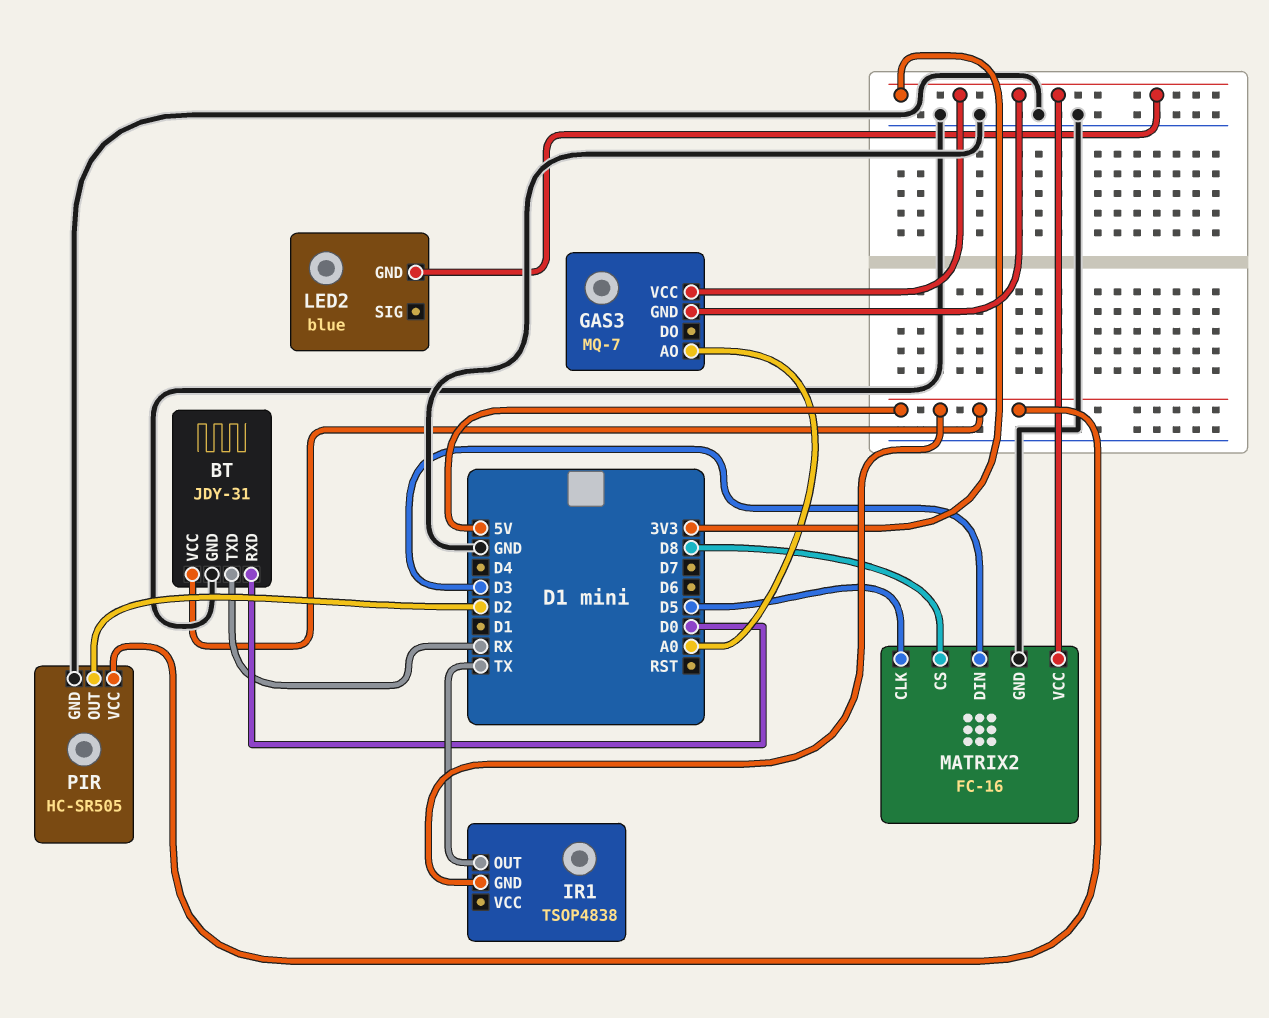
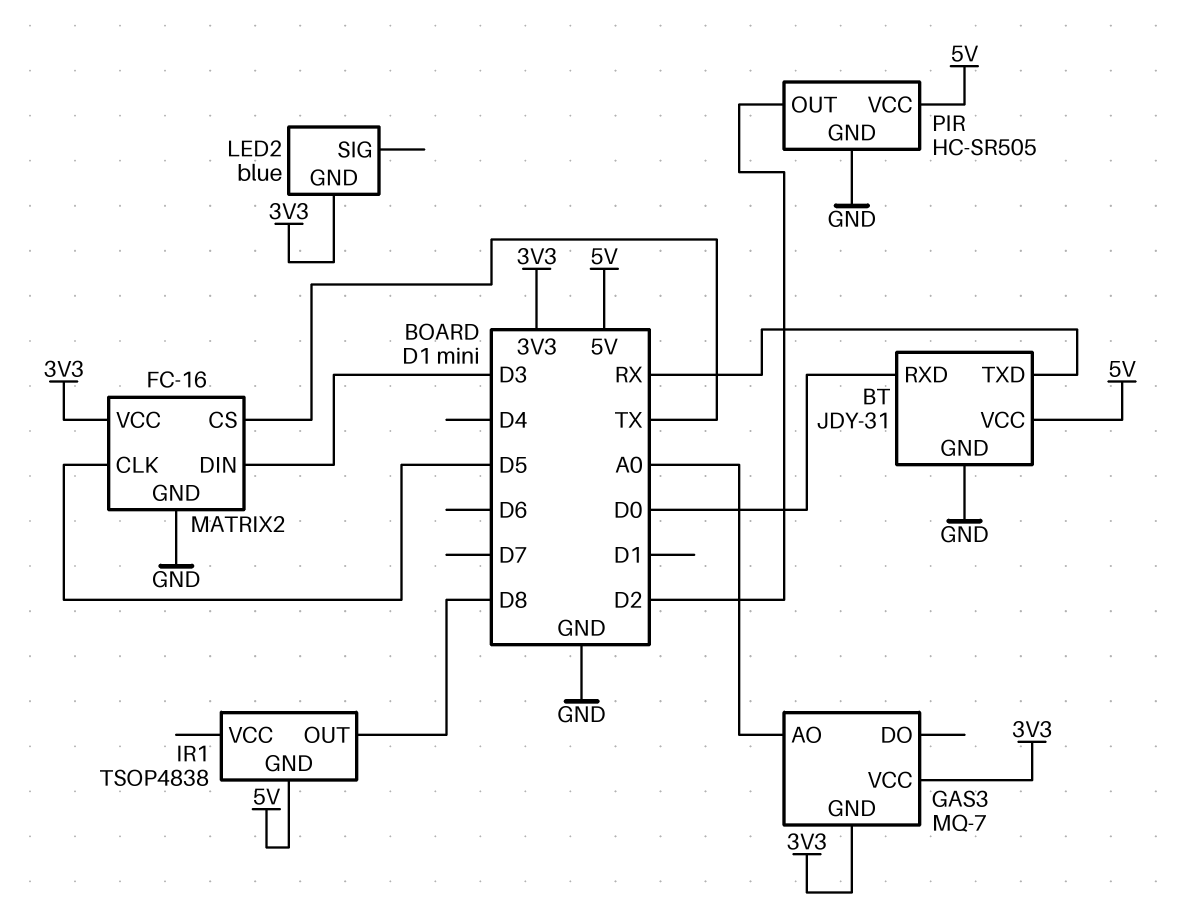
IR1 pin OUT: TX -> D8
MATRIX2 pin CS: D8 -> TX

